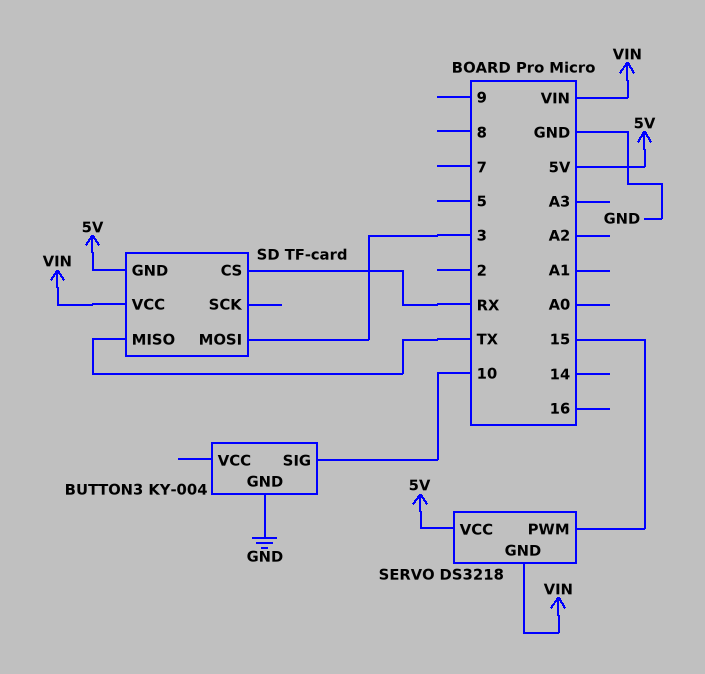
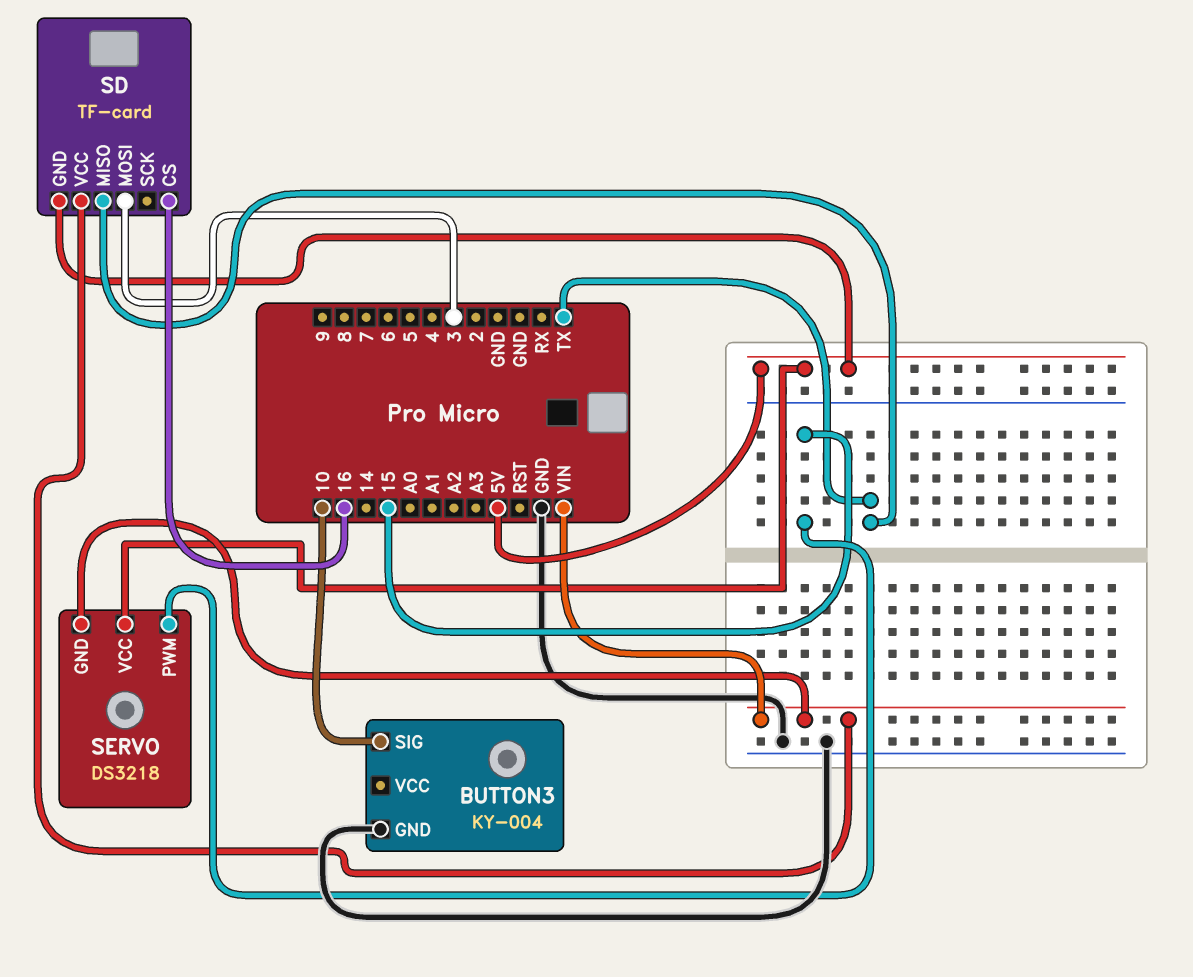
SD pin CS: RX -> 16

